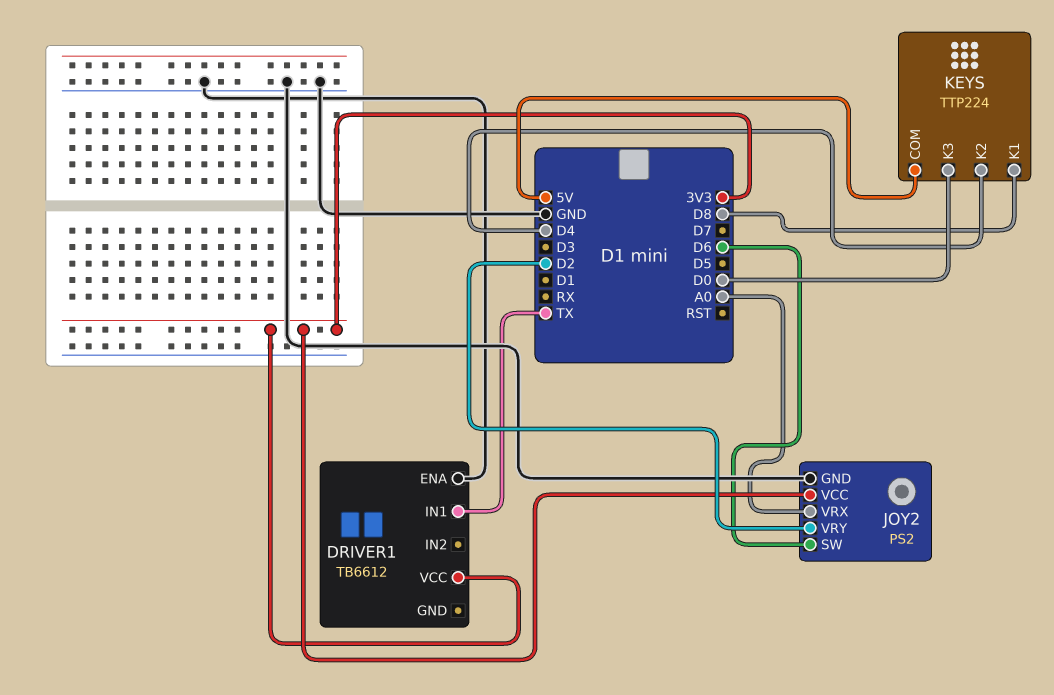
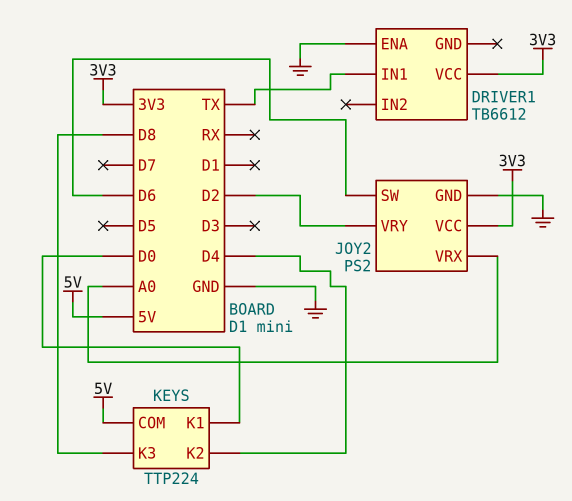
KEYS pin K1: D8 -> D0
KEYS pin K3: D0 -> D8

